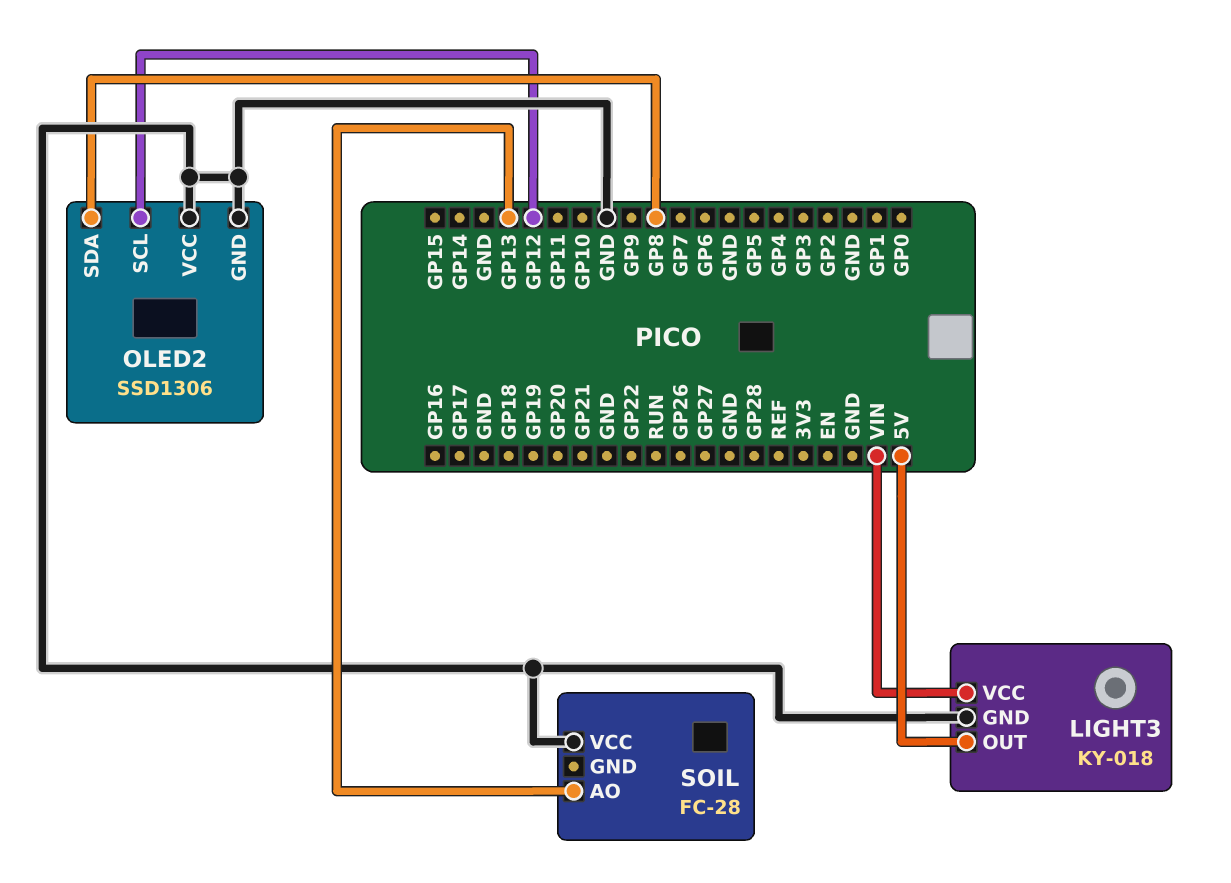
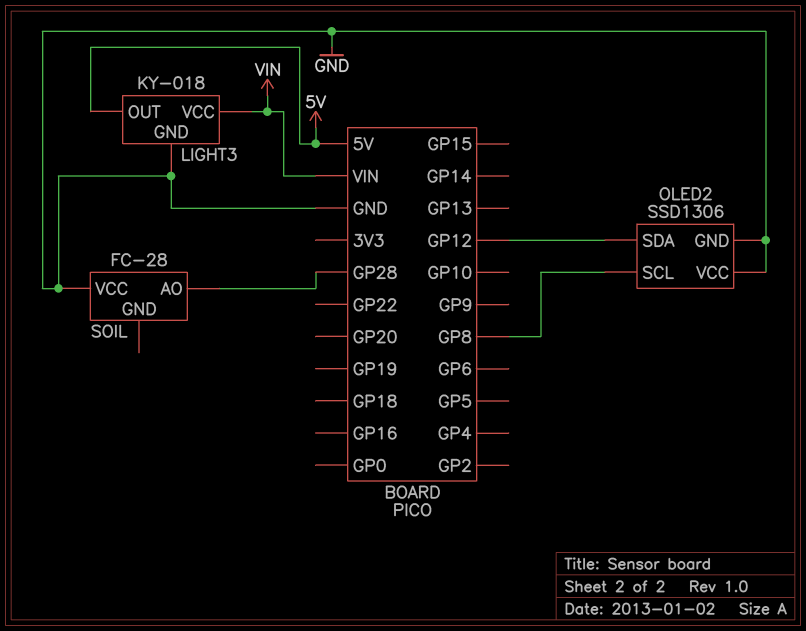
OLED2 pin SCL: GP12 -> GP8
OLED2 pin SDA: GP8 -> GP12
SOIL pin AO: GP13 -> GP28

